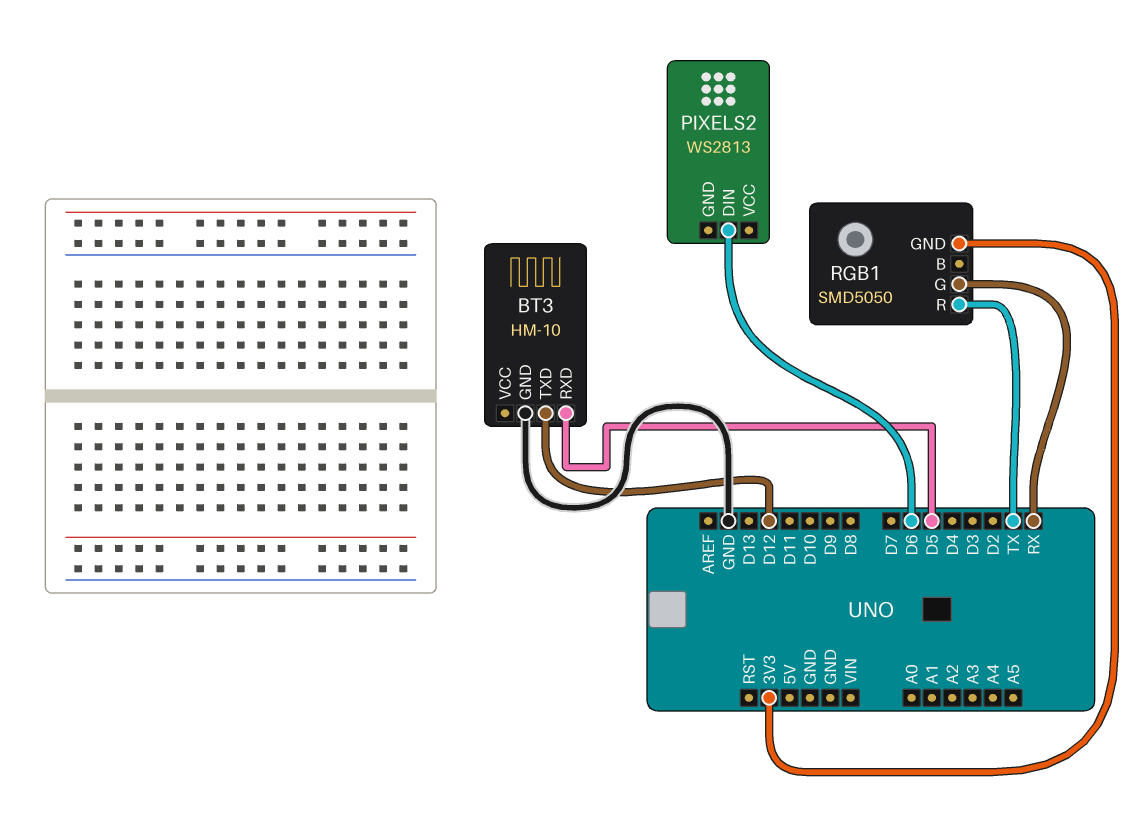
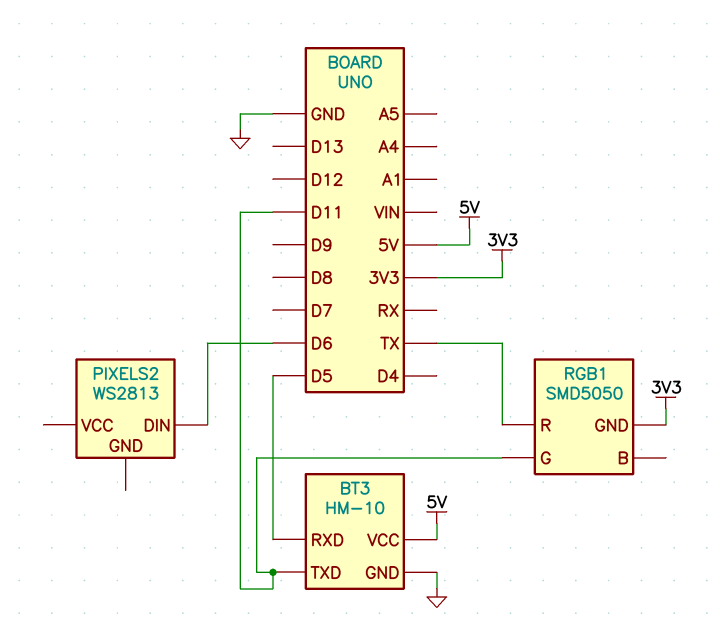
BT3 pin TXD: D12 -> D11
BT3 pin VCC: none -> 5V
RGB1 pin G: RX -> D11

